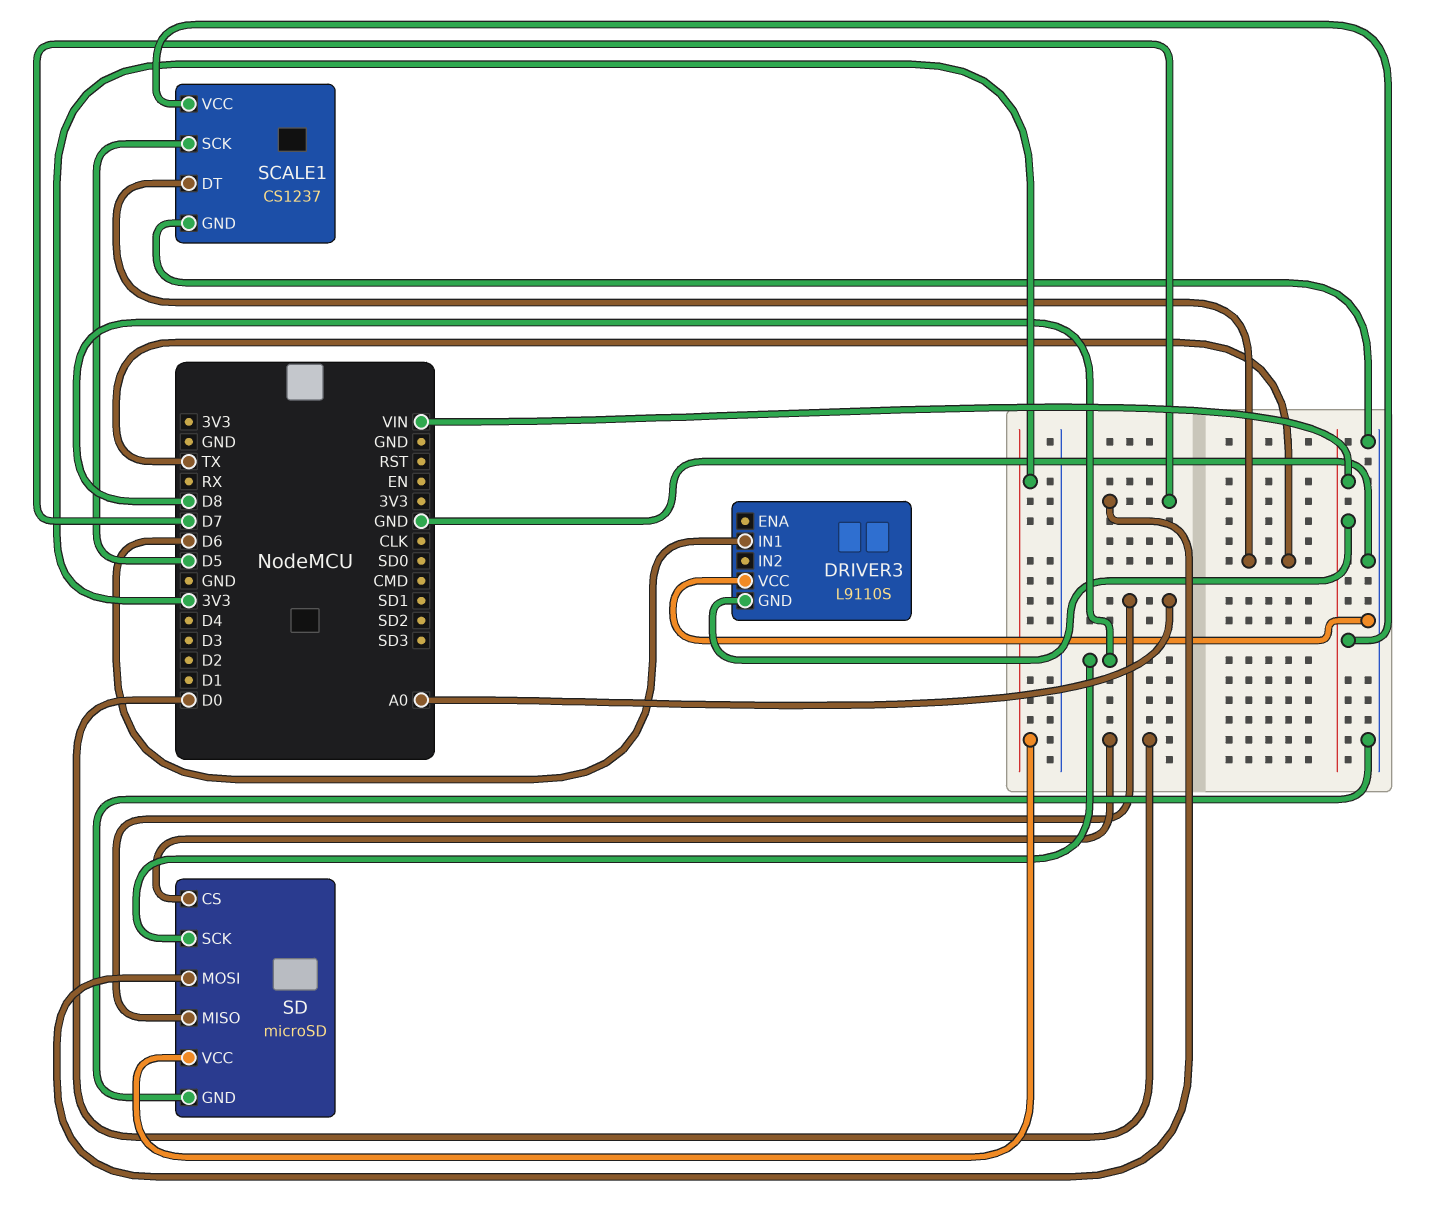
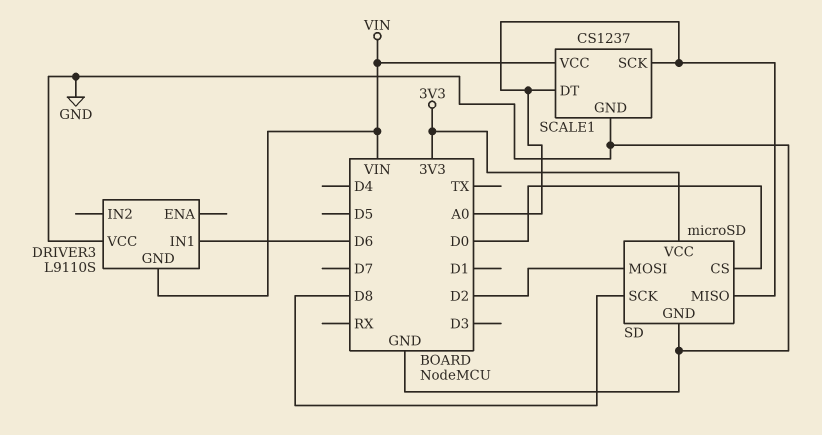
SCALE1 pin DT: TX -> A0
SCALE1 pin SCK: D5 -> A0
SD pin MOSI: D7 -> D2

